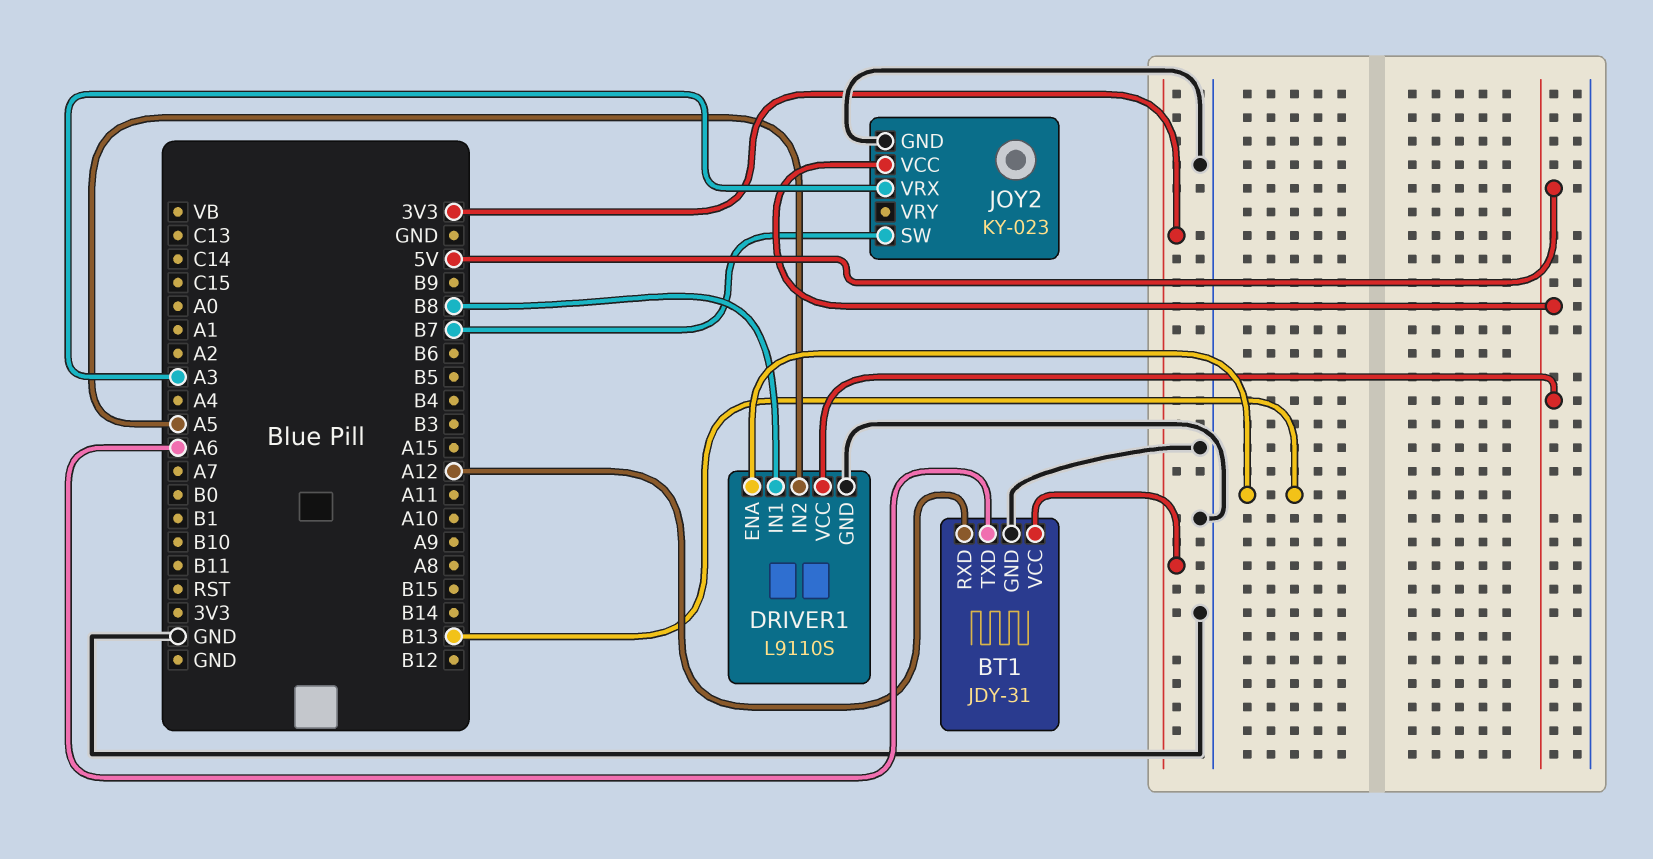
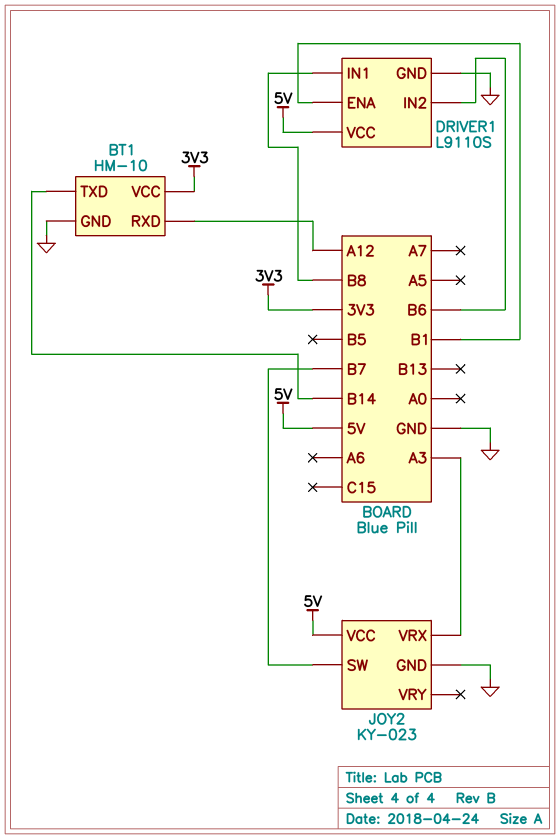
BT1: JDY-31 -> HM-10
BT1 pin TXD: A6 -> B14
DRIVER1 pin ENA: B13 -> B1
DRIVER1 pin IN2: A5 -> B6

